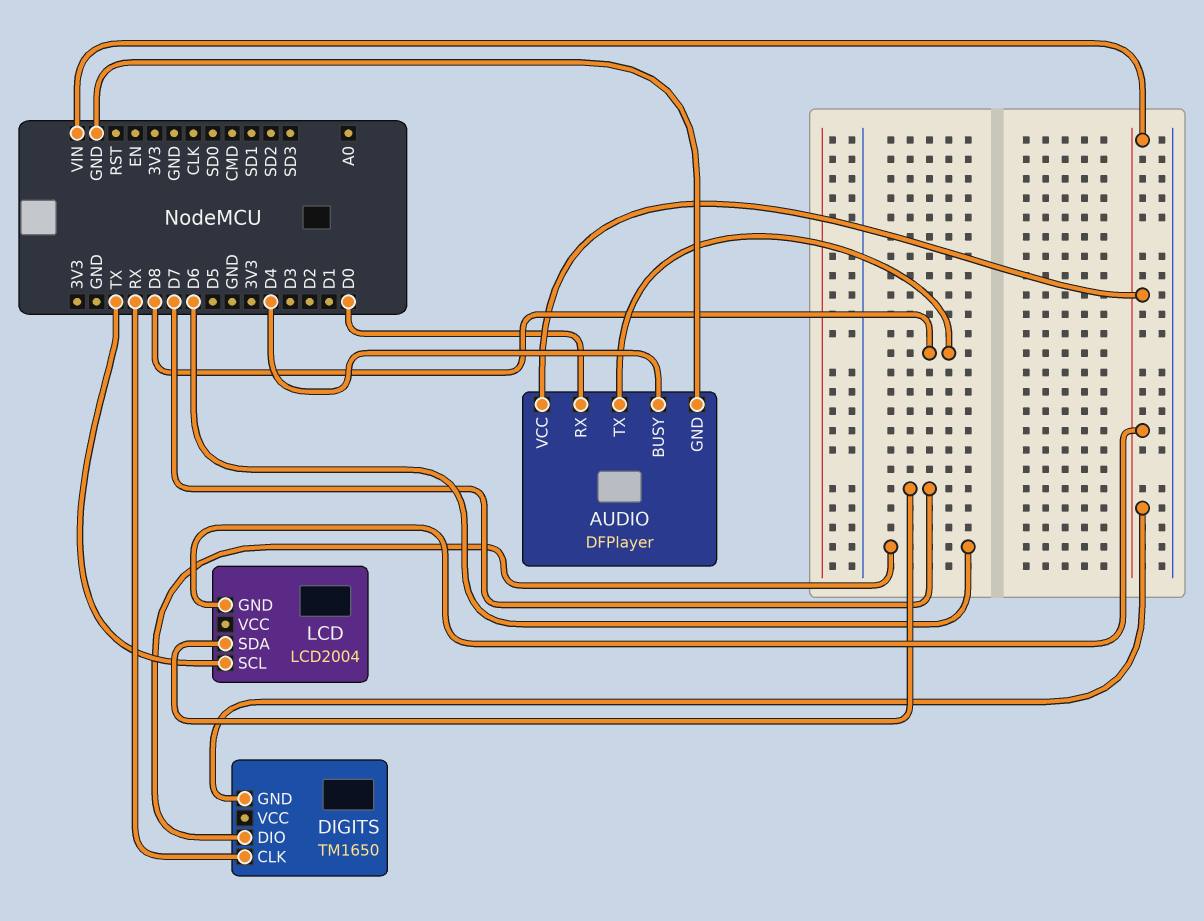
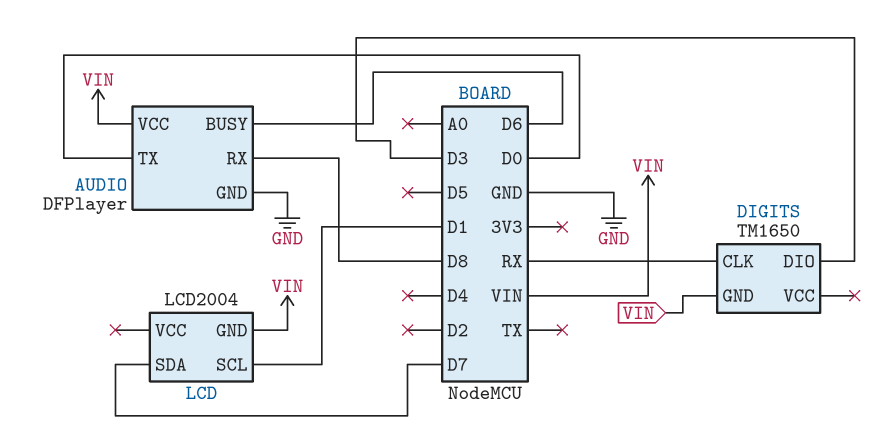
AUDIO pin BUSY: D4 -> D6
AUDIO pin RX: D0 -> D8
AUDIO pin TX: D8 -> D0
DIGITS pin DIO: D6 -> D3
LCD pin SCL: TX -> D1

